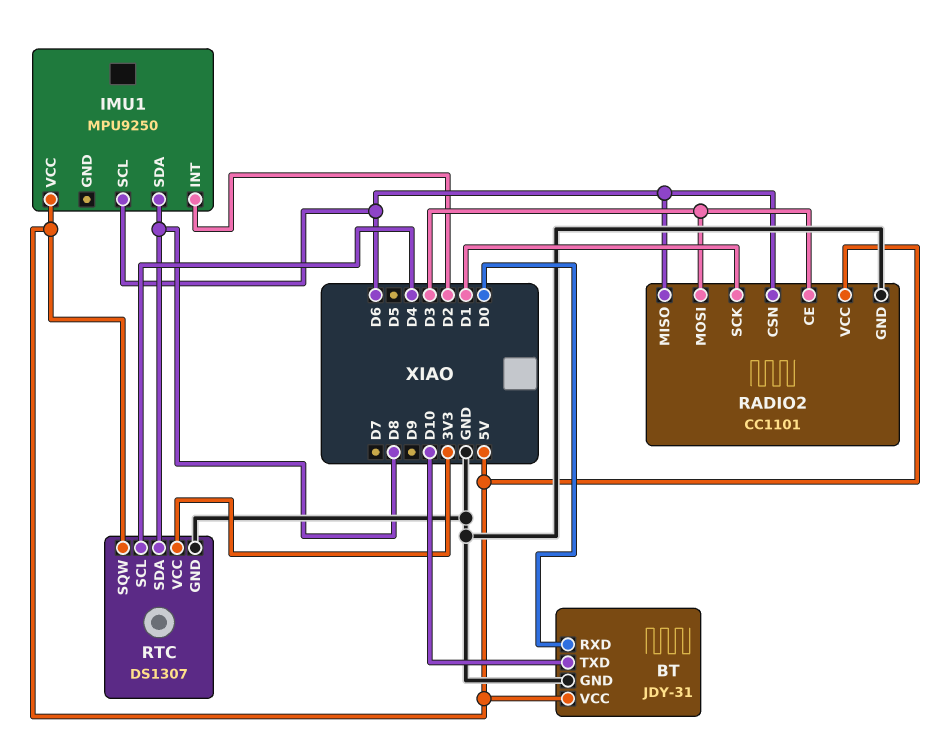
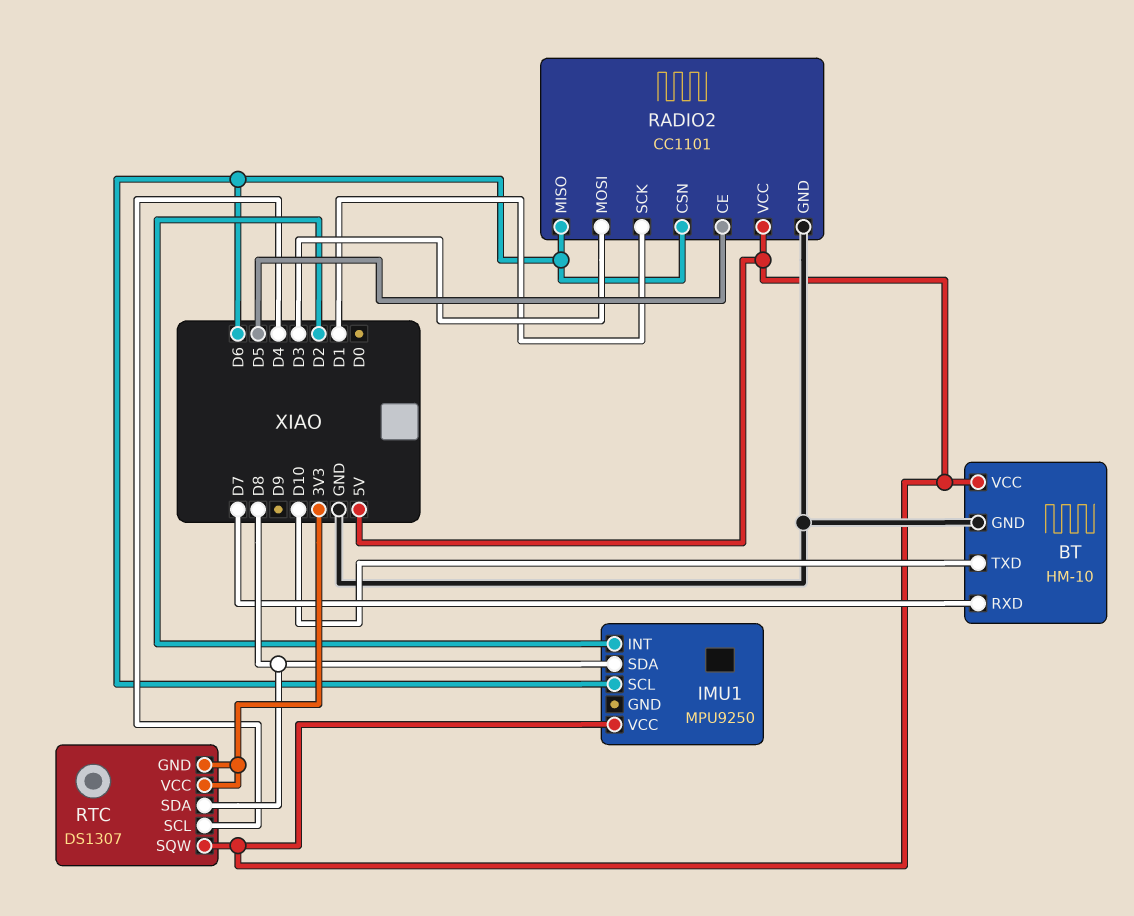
BT: JDY-31 -> HM-10
BT pin RXD: D0 -> D7
RADIO2 pin CE: D3 -> D5
RTC pin GND: GND -> 3V3

